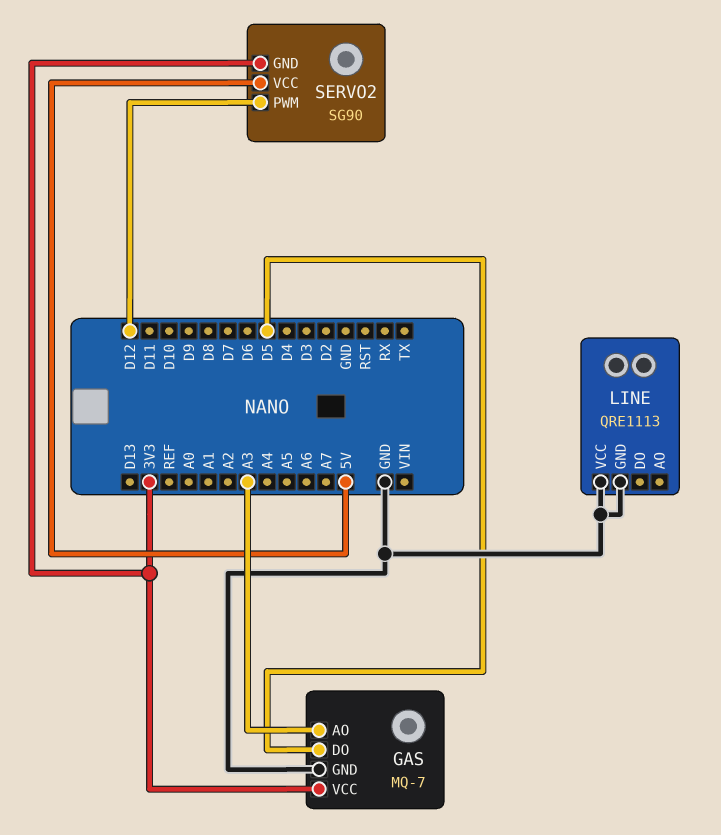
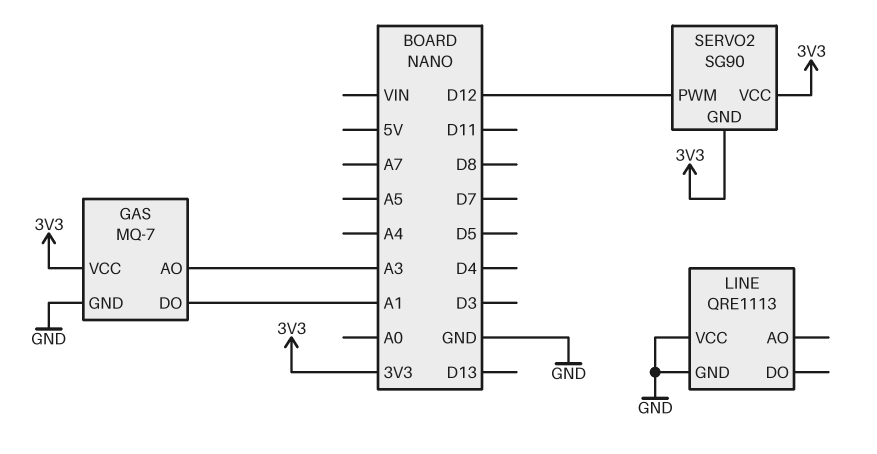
GAS pin DO: D5 -> A1
SERVO2 pin VCC: 5V -> 3V3

